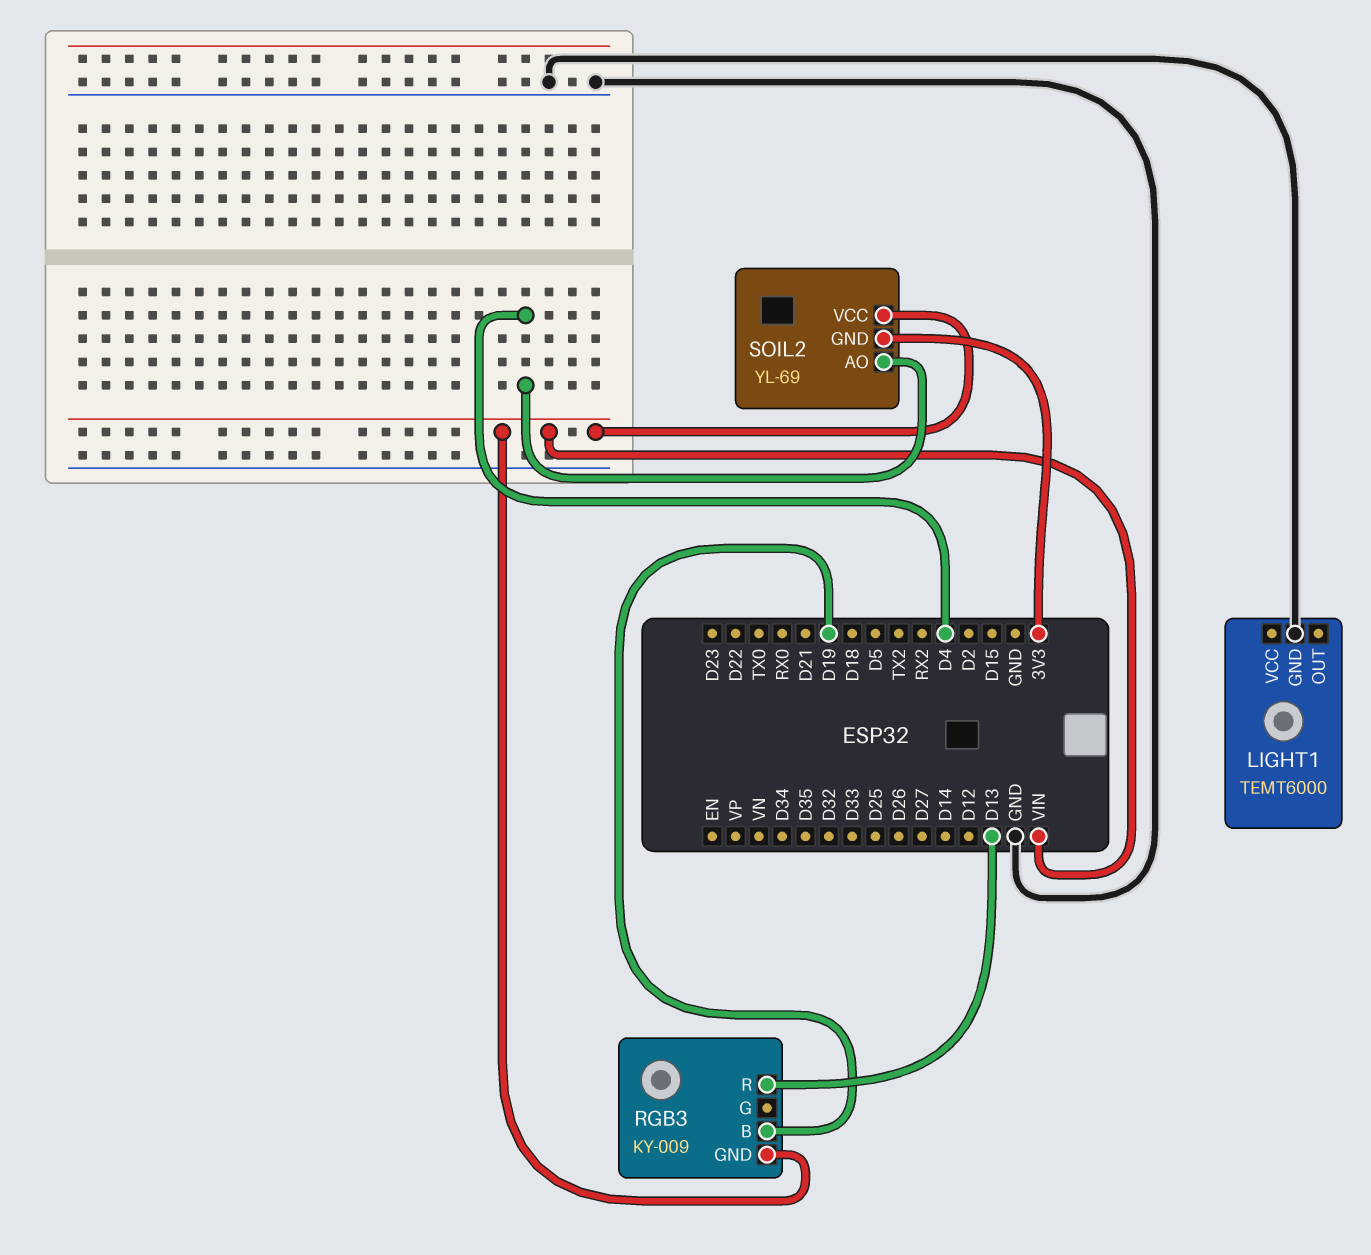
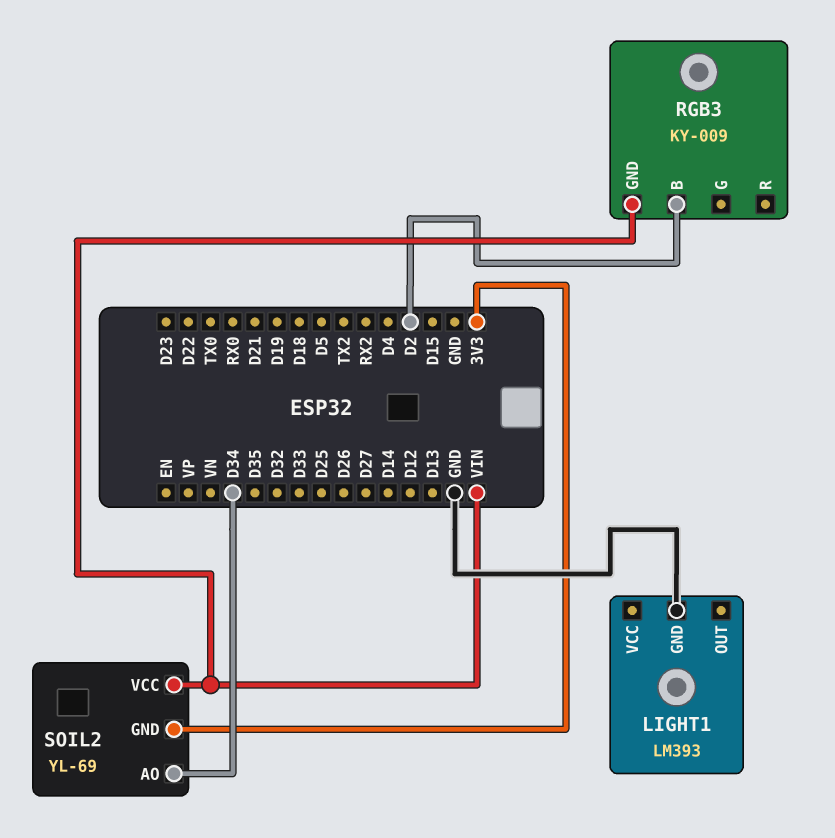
LIGHT1: TEMT6000 -> LM393
RGB3 pin B: D19 -> D2
RGB3 pin R: D13 -> none
SOIL2 pin AO: D4 -> D34

